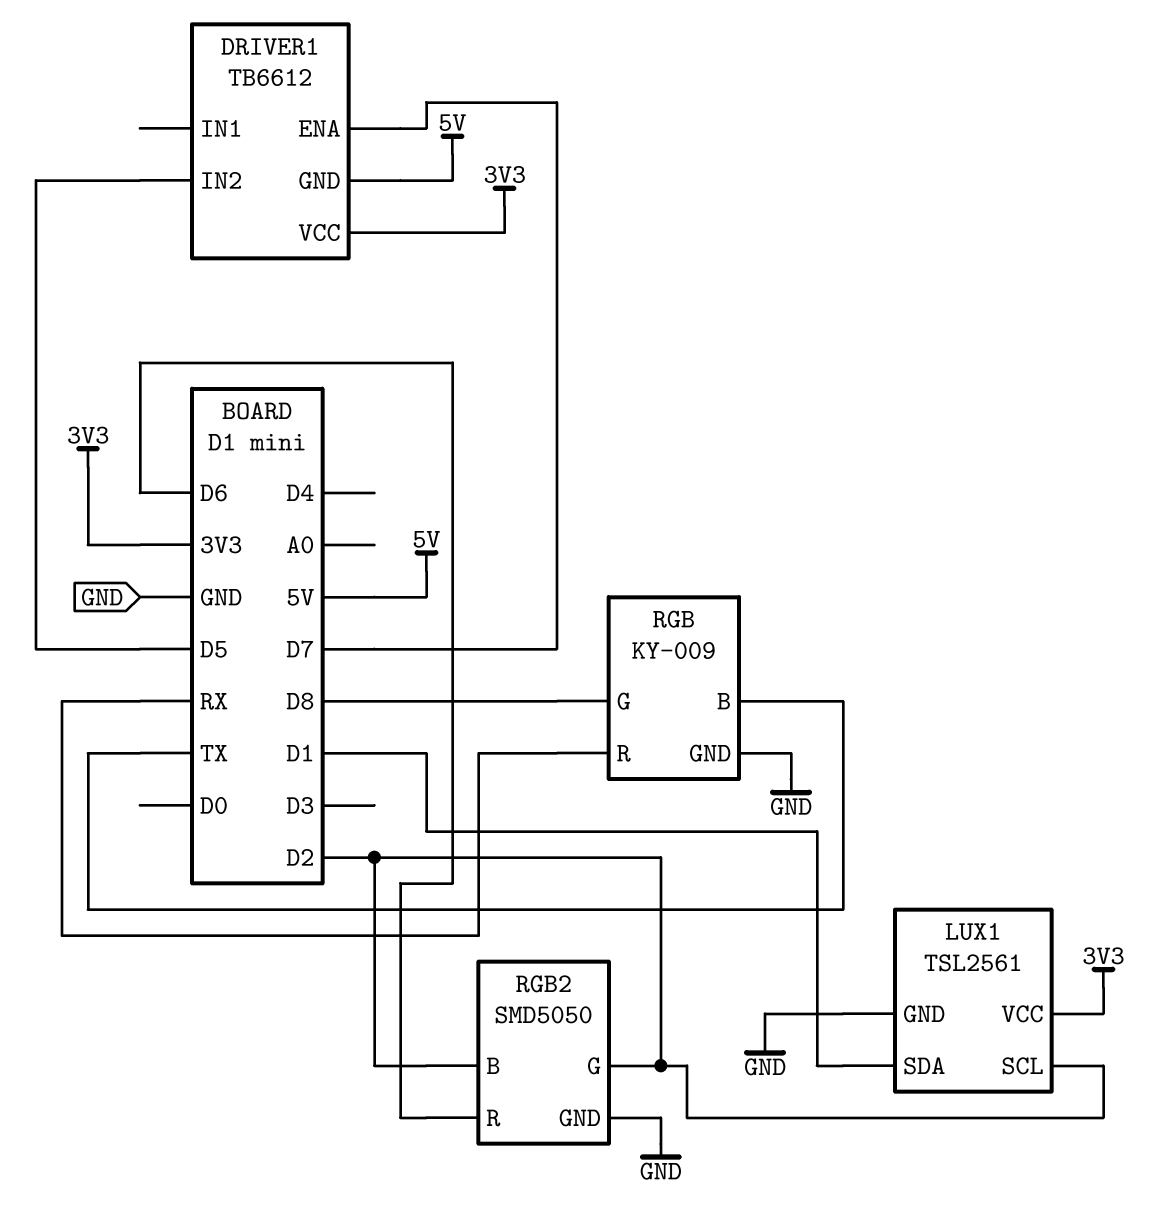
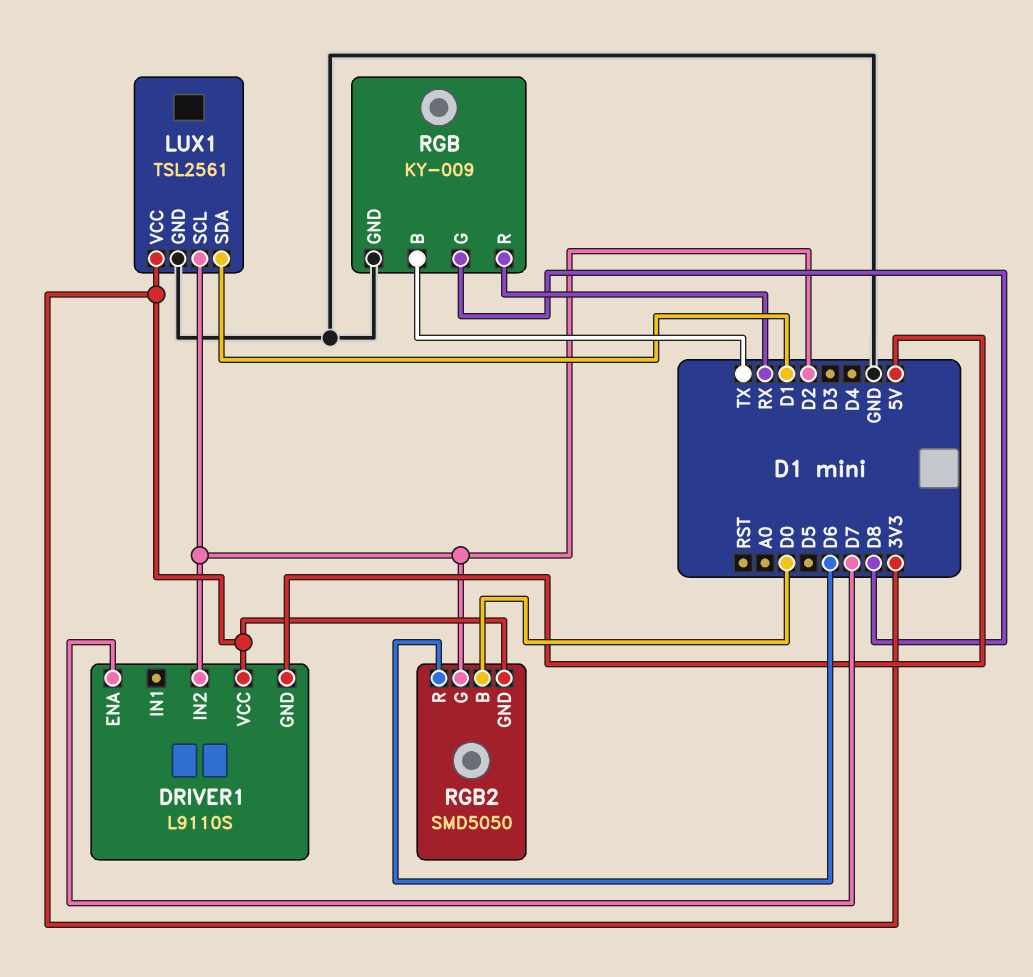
DRIVER1: TB6612 -> L9110S
DRIVER1 pin IN2: D5 -> D2
RGB2 pin B: D2 -> D0
RGB2 pin GND: GND -> 3V3

